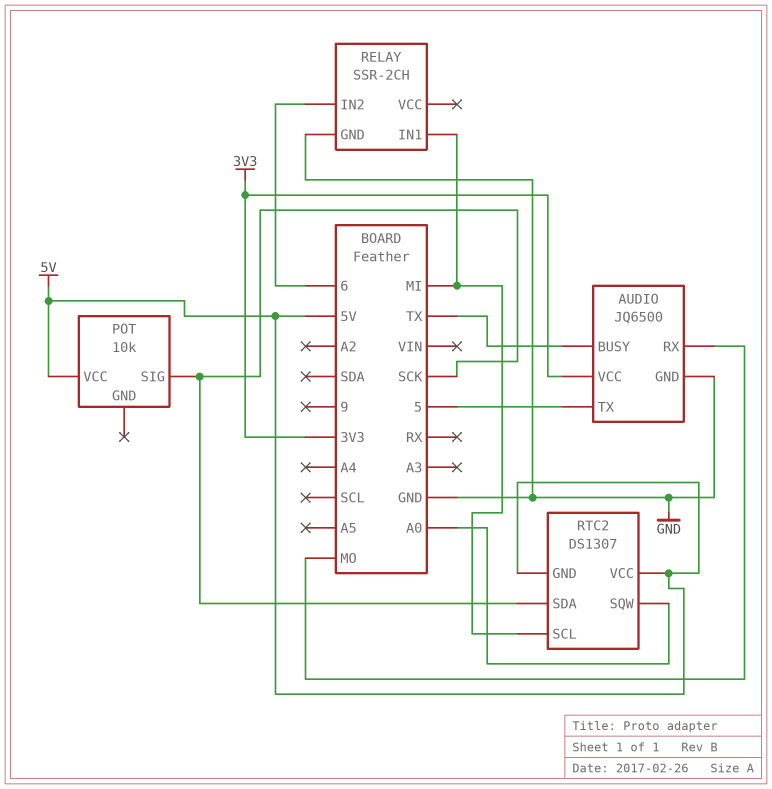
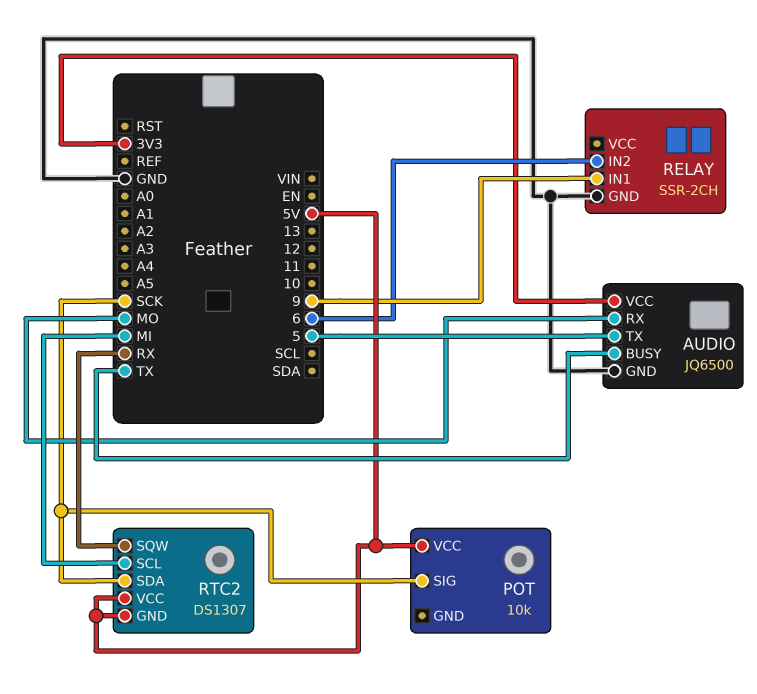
RELAY pin IN1: MI -> 9
RTC2 pin SQW: A0 -> RX

